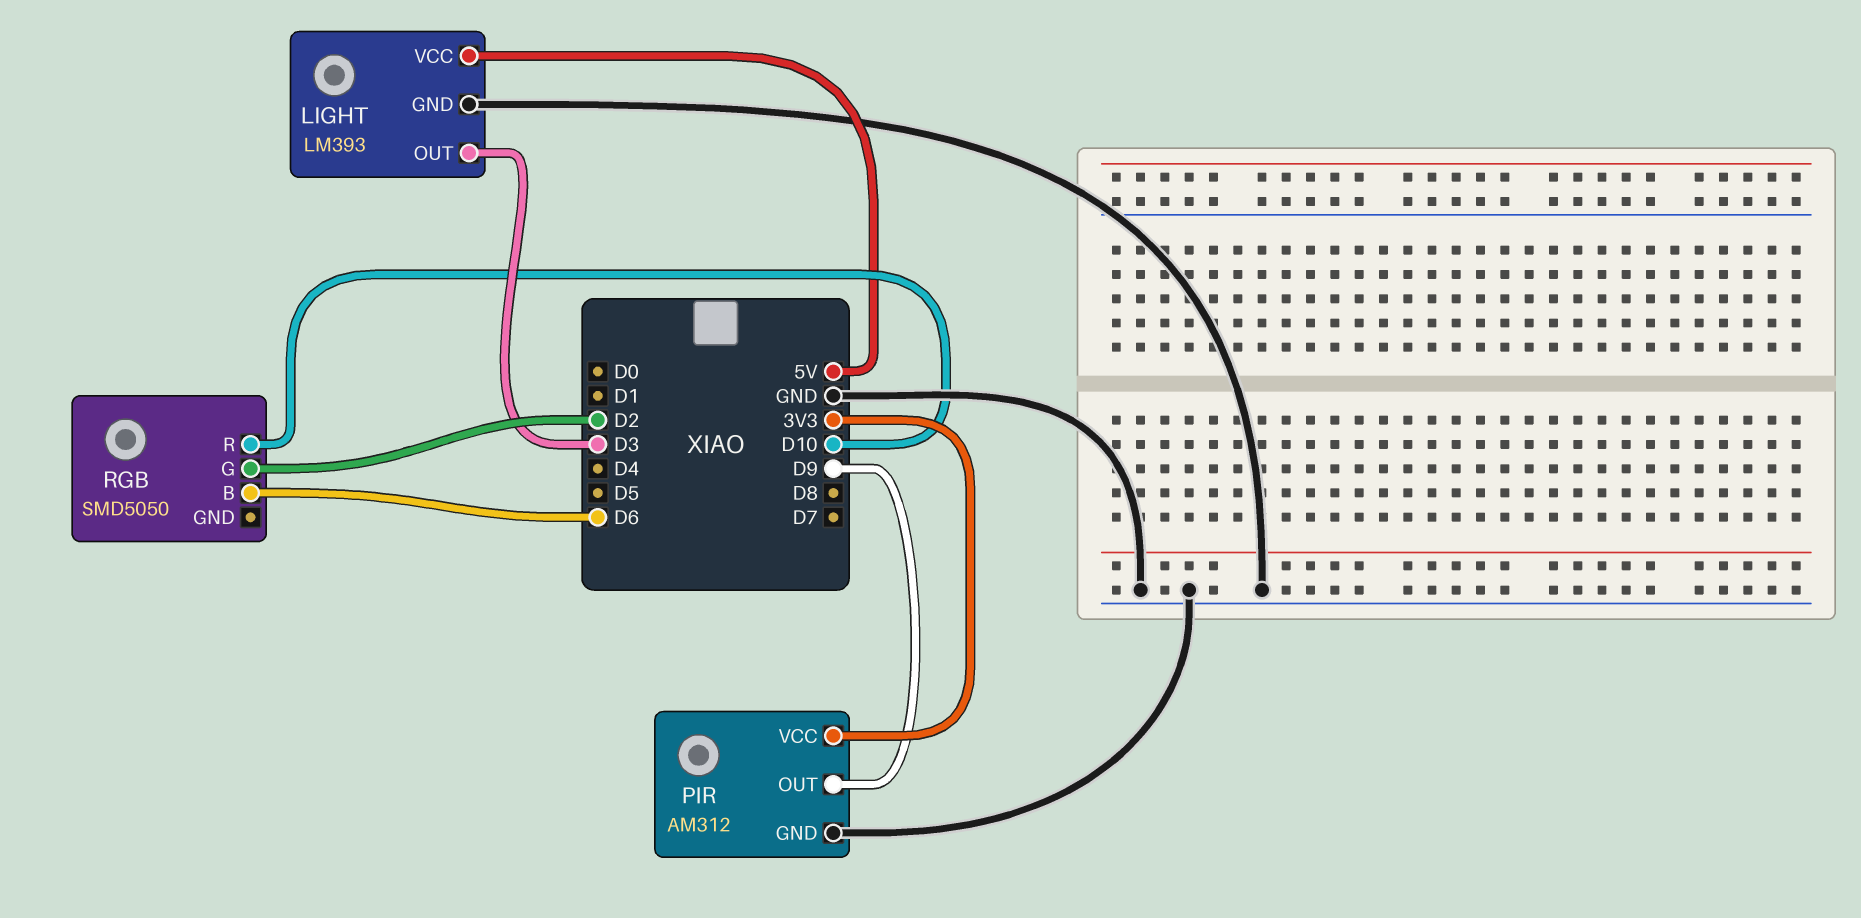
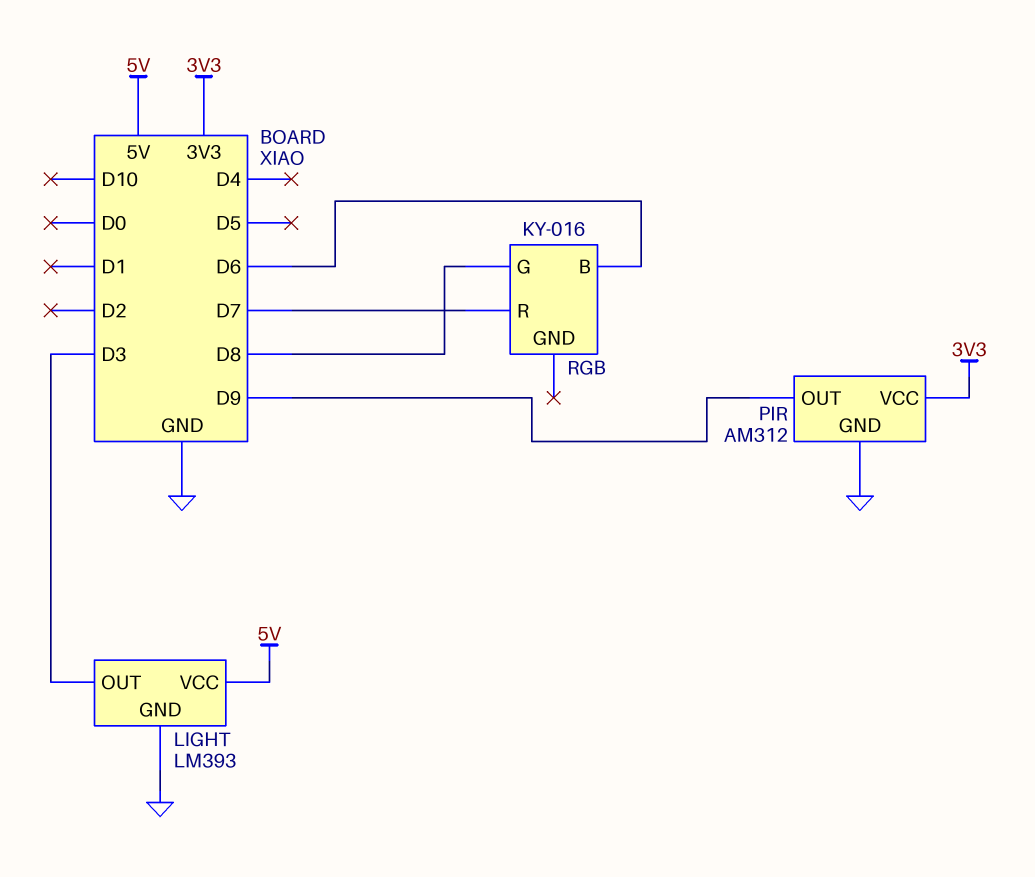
RGB: SMD5050 -> KY-016
RGB pin G: D2 -> D8
RGB pin R: D10 -> D7

